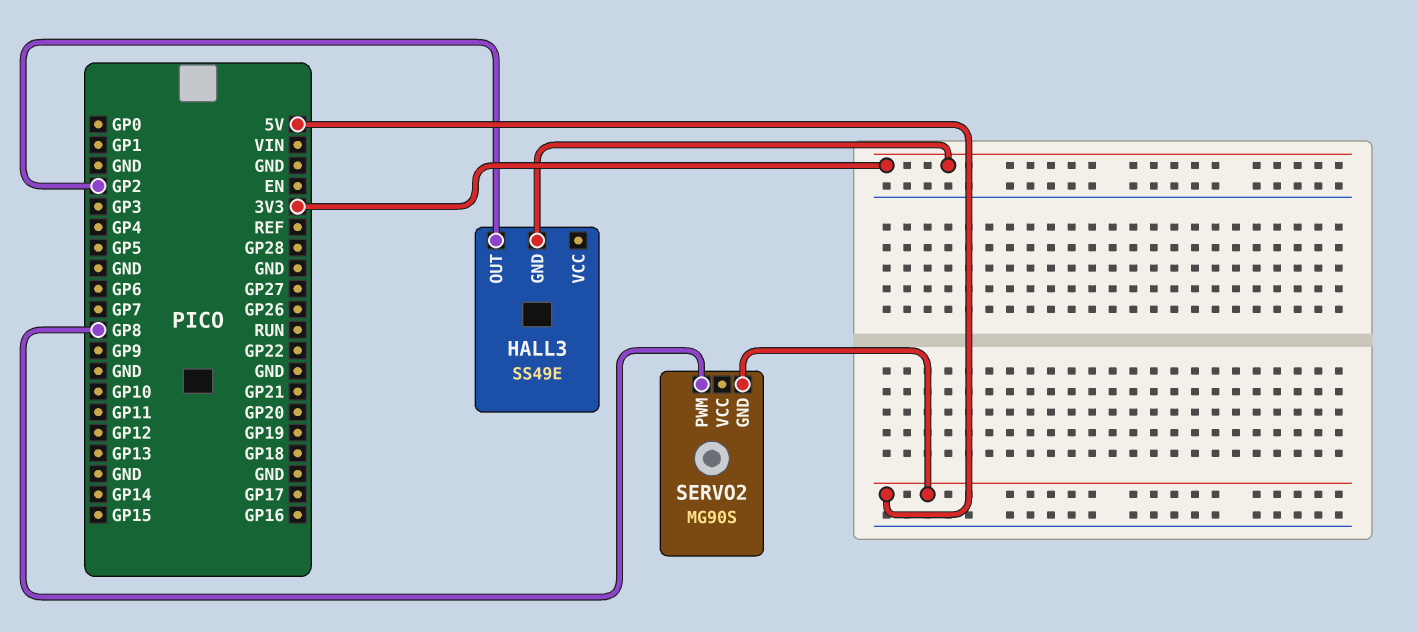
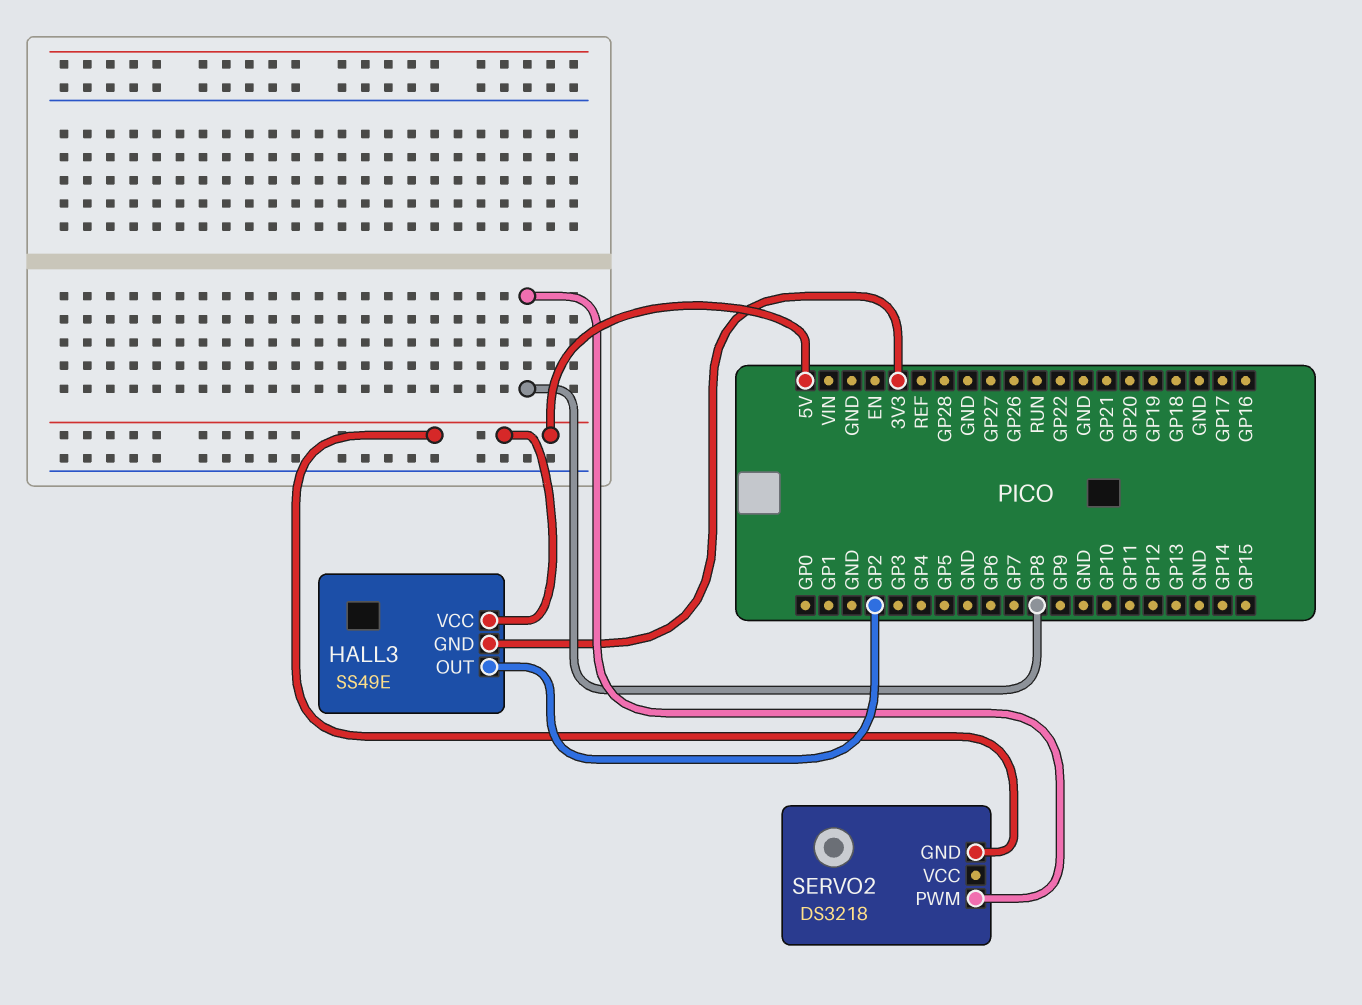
HALL3 pin VCC: none -> 5V
SERVO2: MG90S -> DS3218

